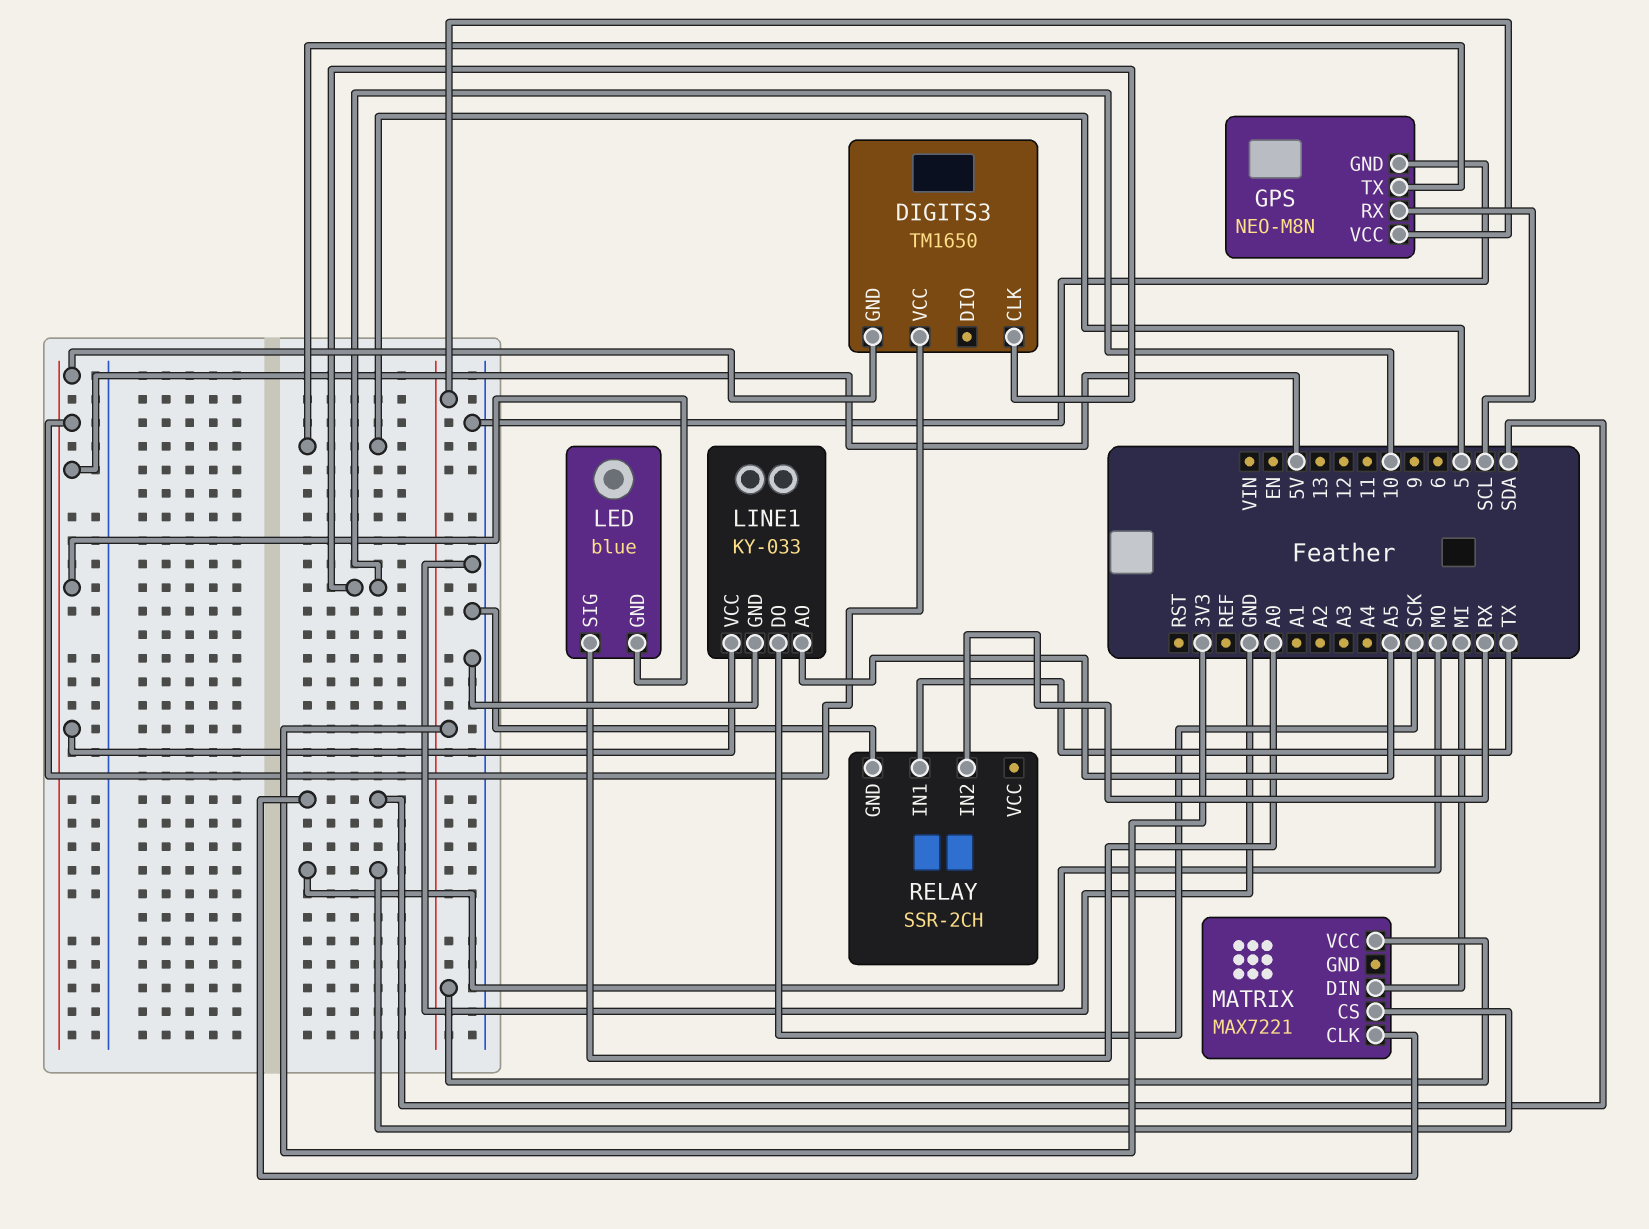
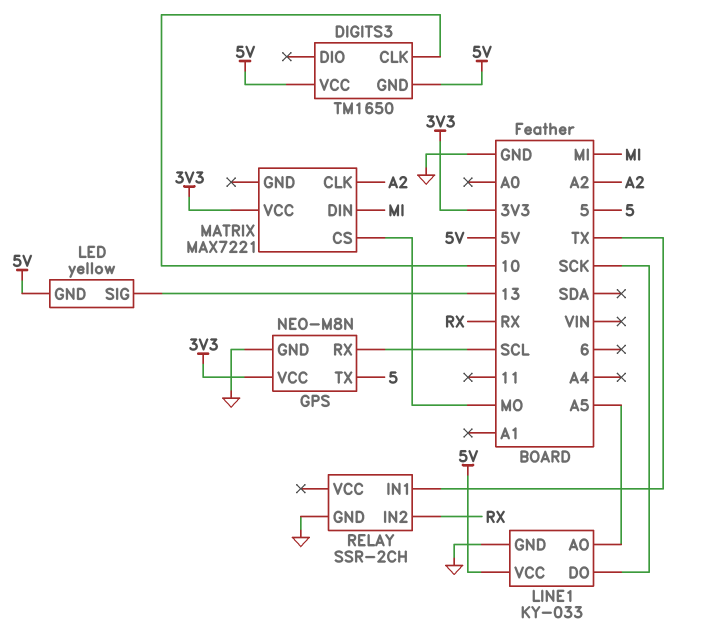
LED: blue -> yellow
LED pin SIG: A0 -> 13
MATRIX pin CLK: SDA -> A2

